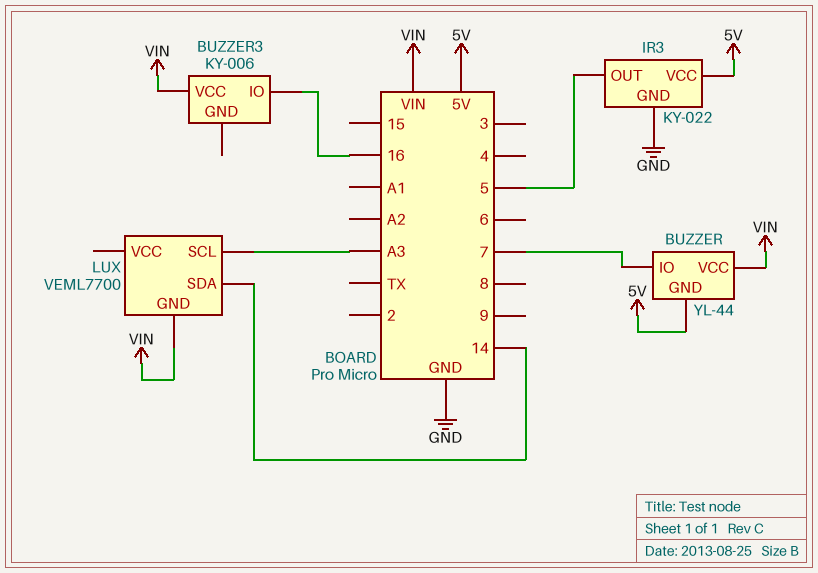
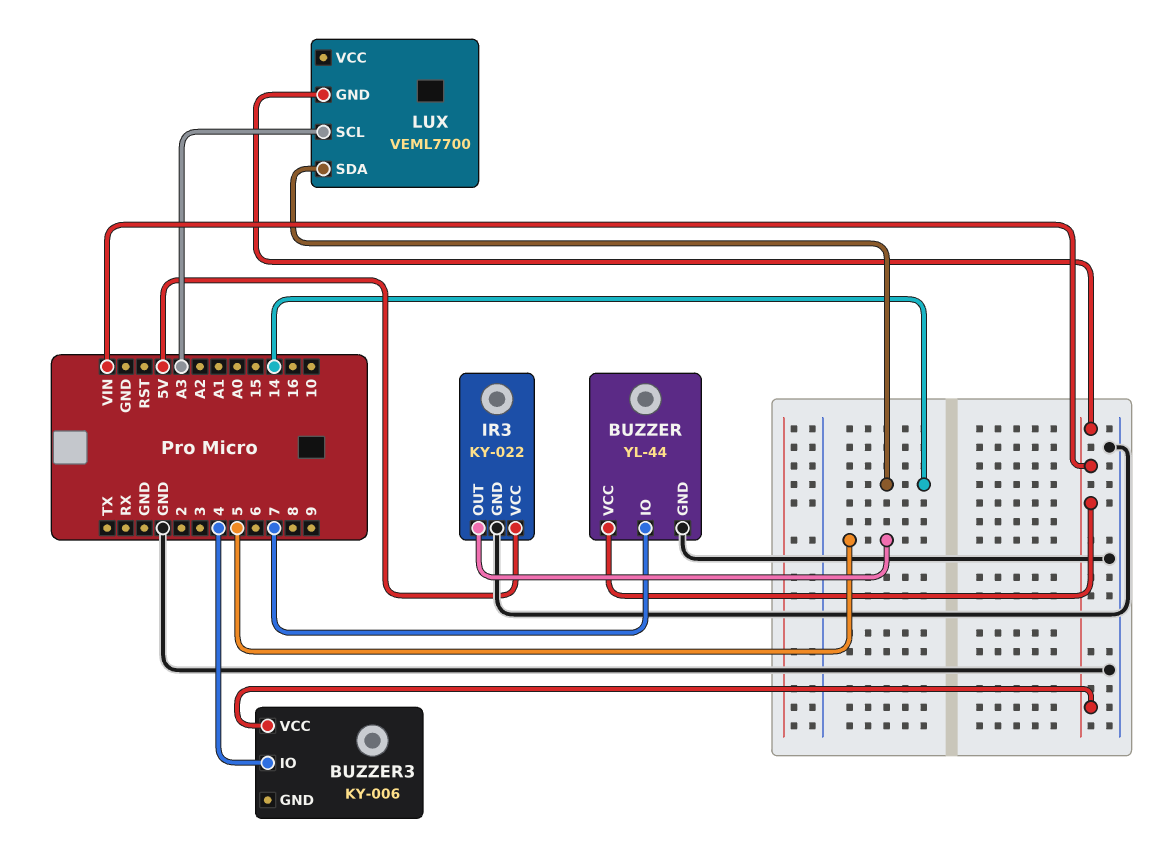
BUZZER pin GND: 5V -> GND
BUZZER3 pin IO: 16 -> 4

